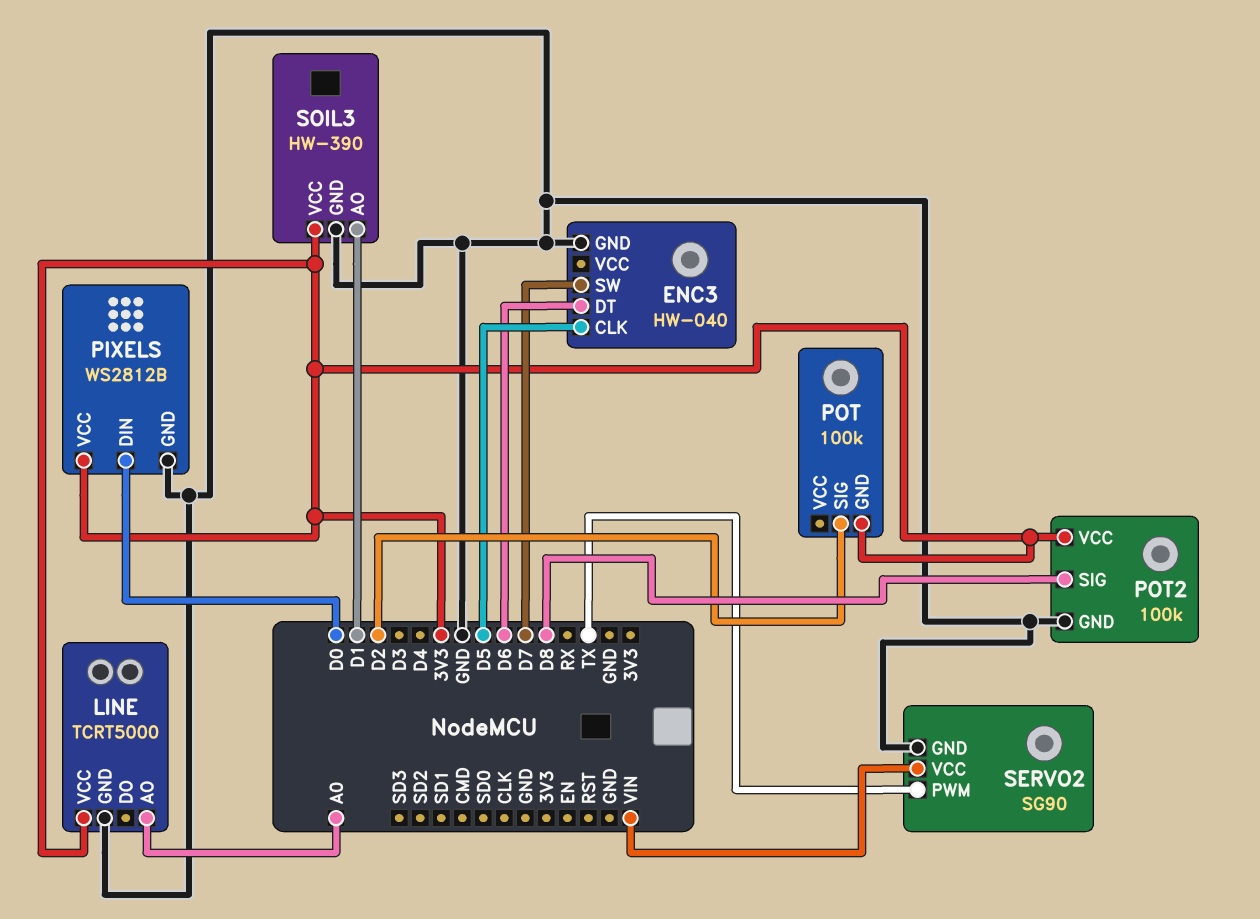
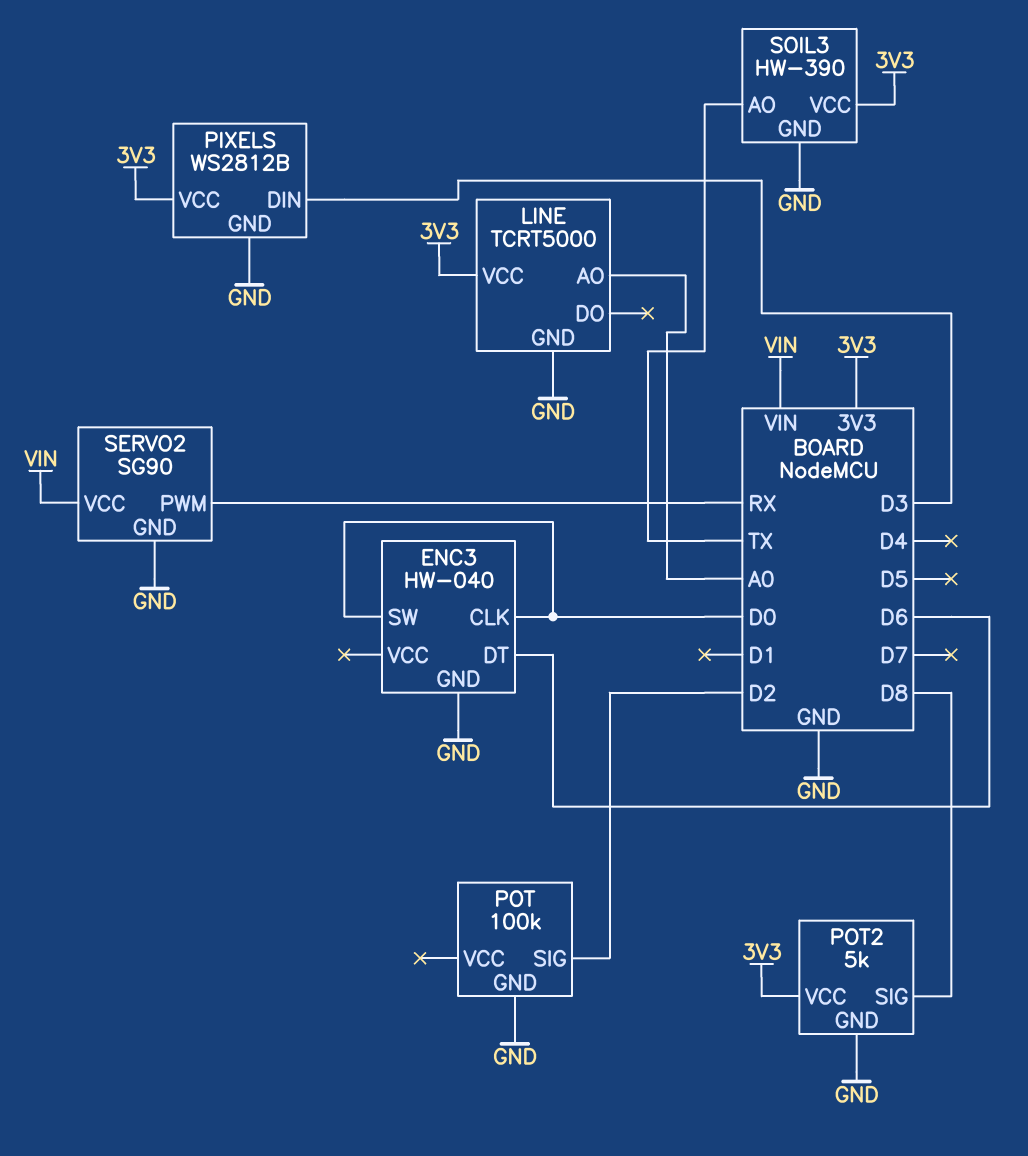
ENC3 pin CLK: D5 -> D0
ENC3 pin SW: D7 -> D0
PIXELS pin DIN: D0 -> D3
POT pin GND: 3V3 -> GND
POT2: 100k -> 5k
SERVO2 pin PWM: TX -> RX
SOIL3 pin AO: D1 -> TX

